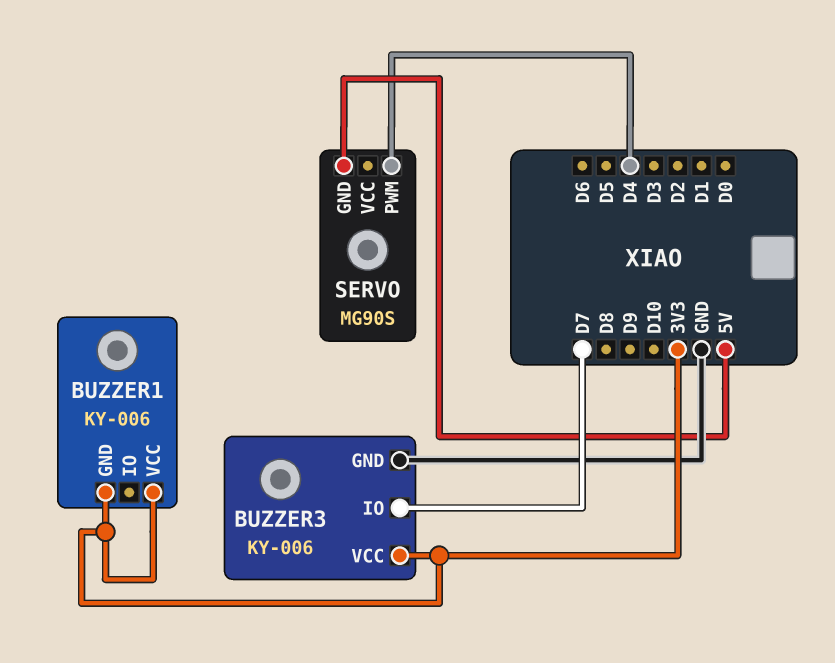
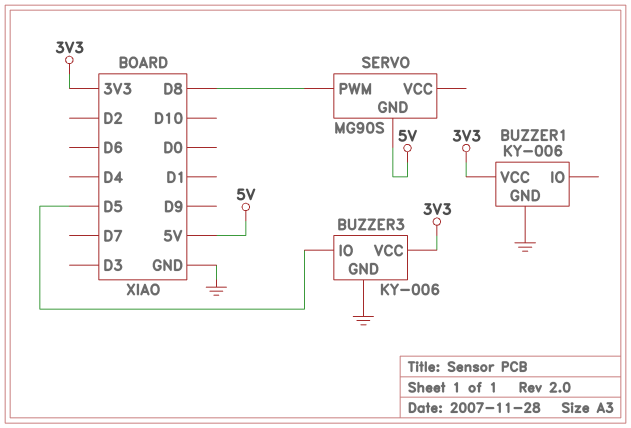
BUZZER1 pin GND: 3V3 -> GND
BUZZER3 pin IO: D7 -> D5
SERVO pin PWM: D4 -> D8

